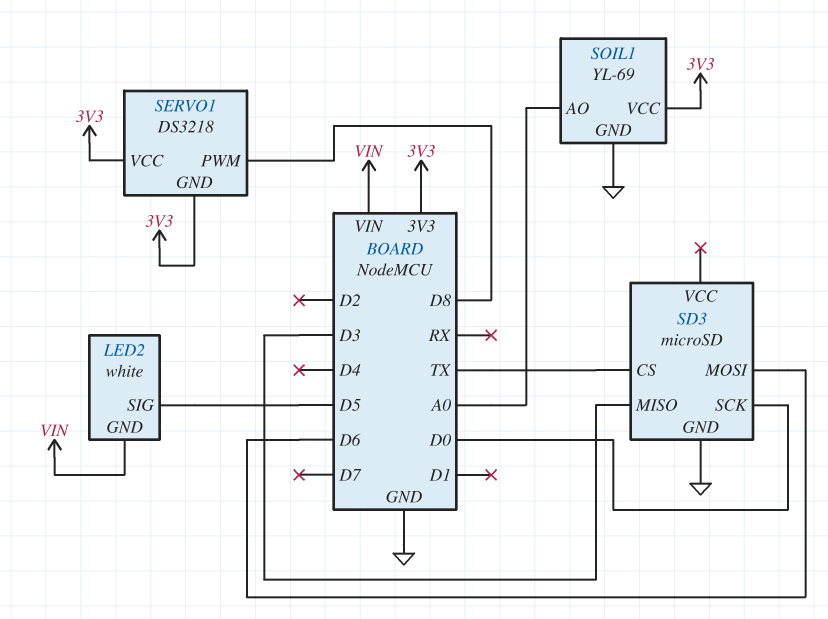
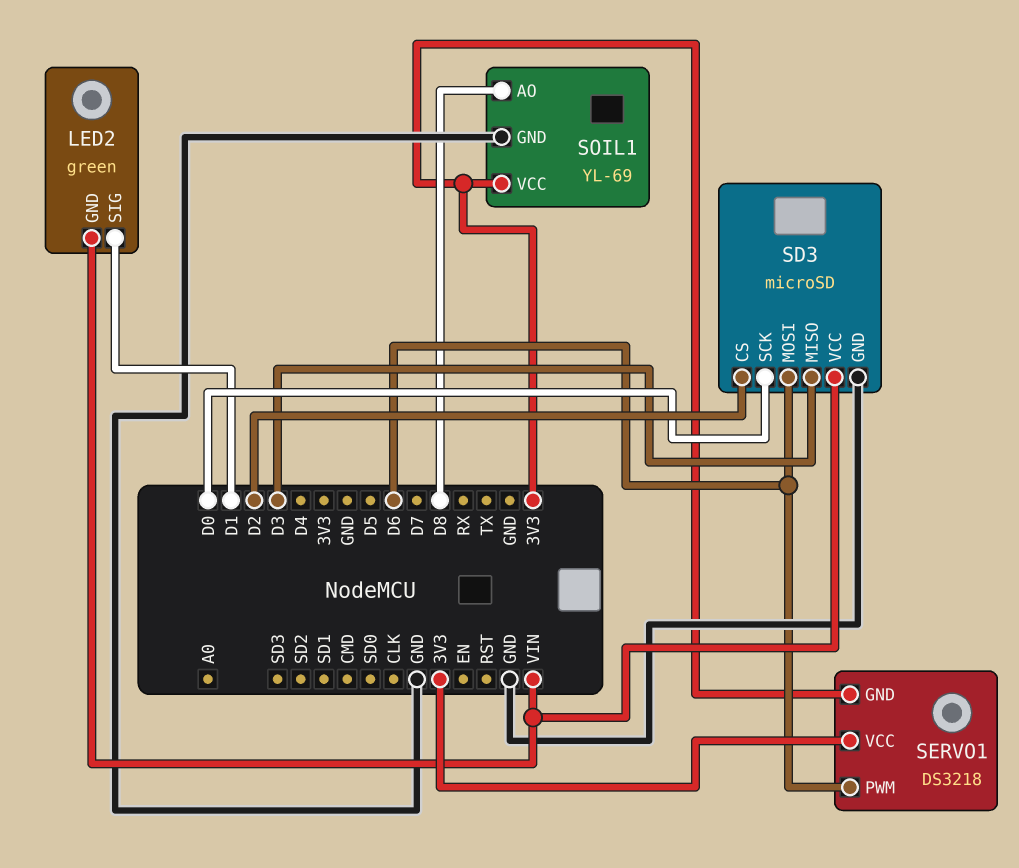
LED2: white -> green
LED2 pin SIG: D5 -> D1
SD3 pin CS: TX -> D2
SD3 pin VCC: none -> VIN
SERVO1 pin PWM: D8 -> D6
SOIL1 pin AO: A0 -> D8

